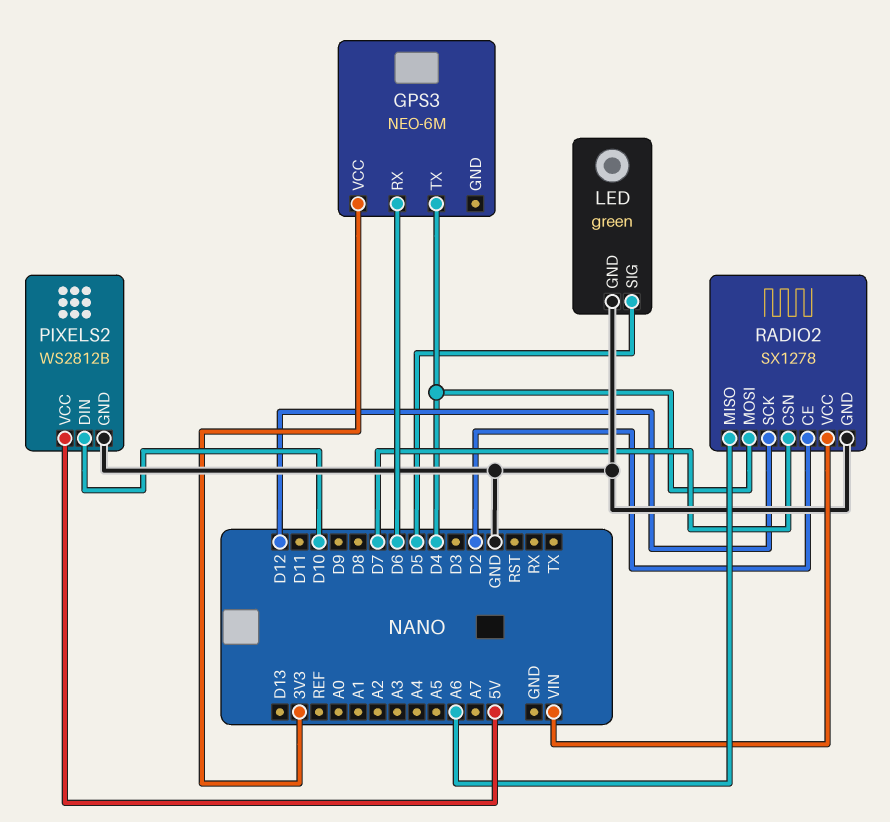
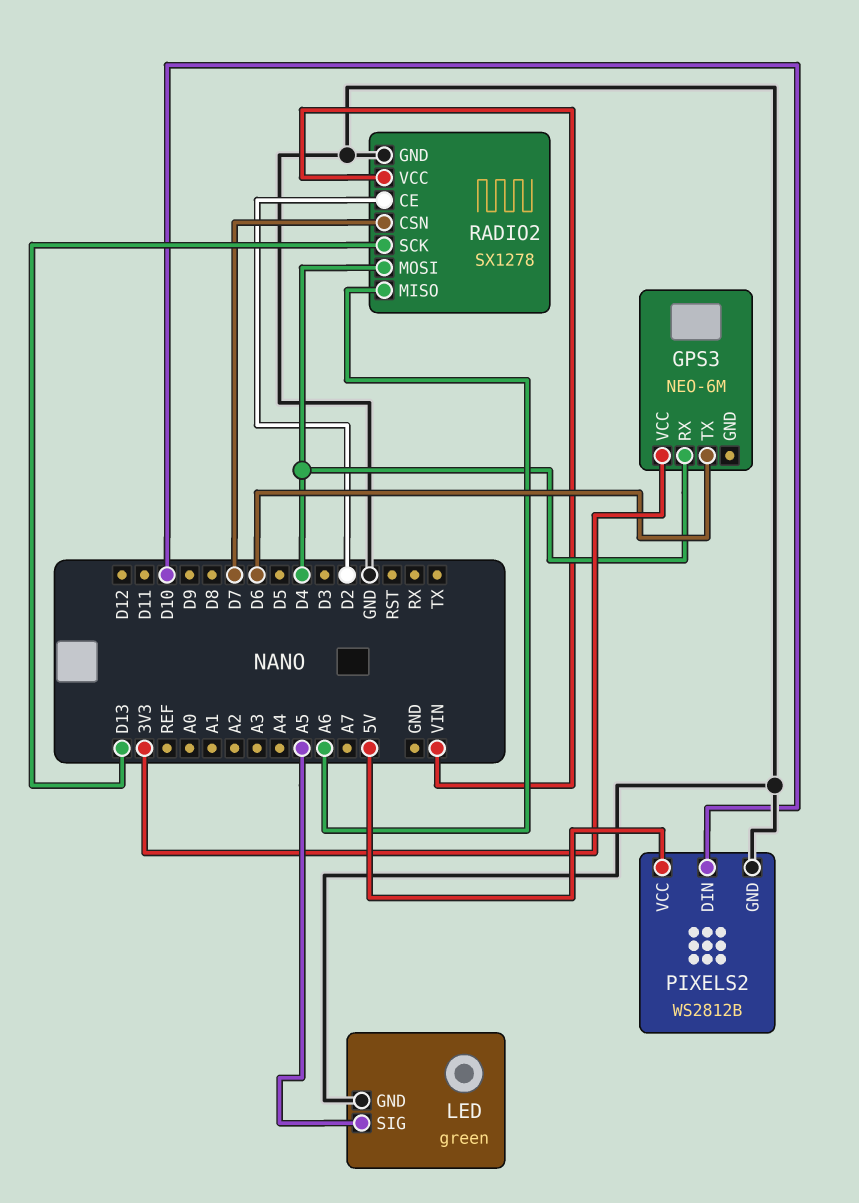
GPS3 pin RX: D6 -> D4
GPS3 pin TX: D4 -> D6
LED pin SIG: D5 -> A5
RADIO2 pin SCK: D12 -> D13

